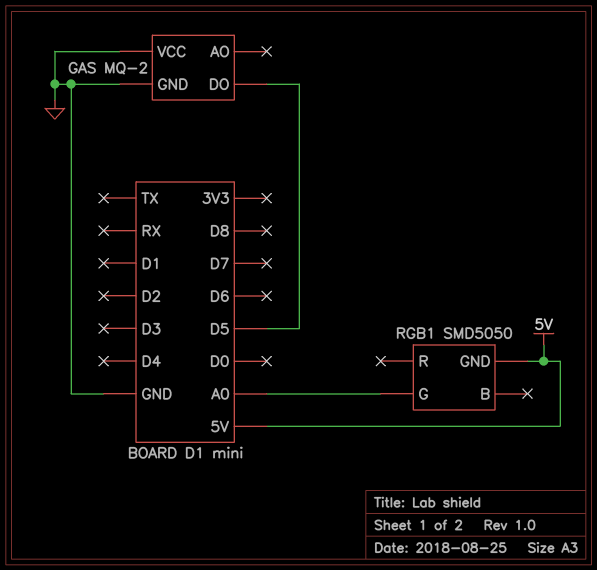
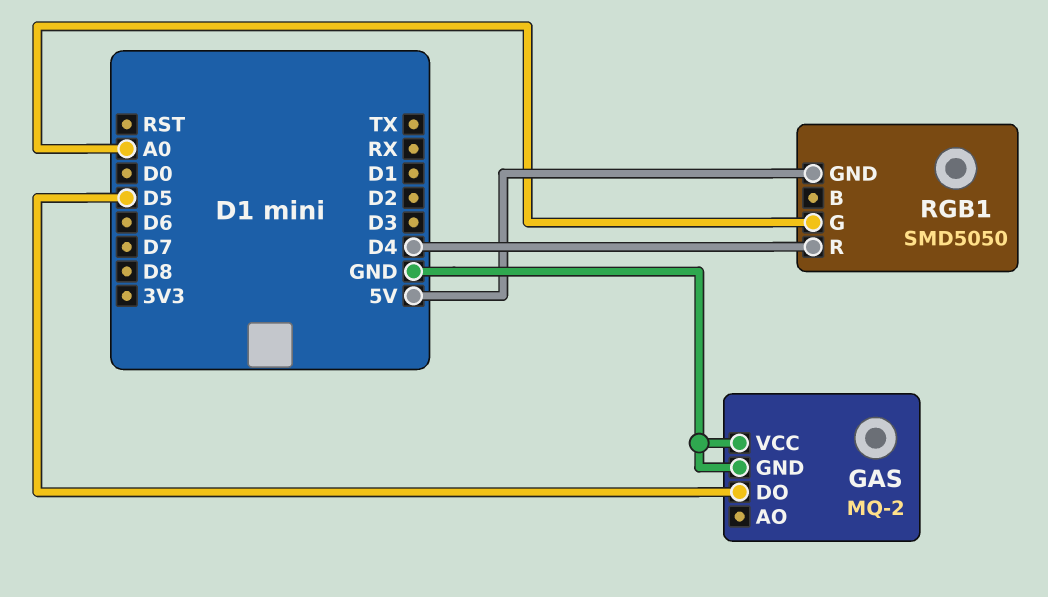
RGB1 pin R: none -> D4

